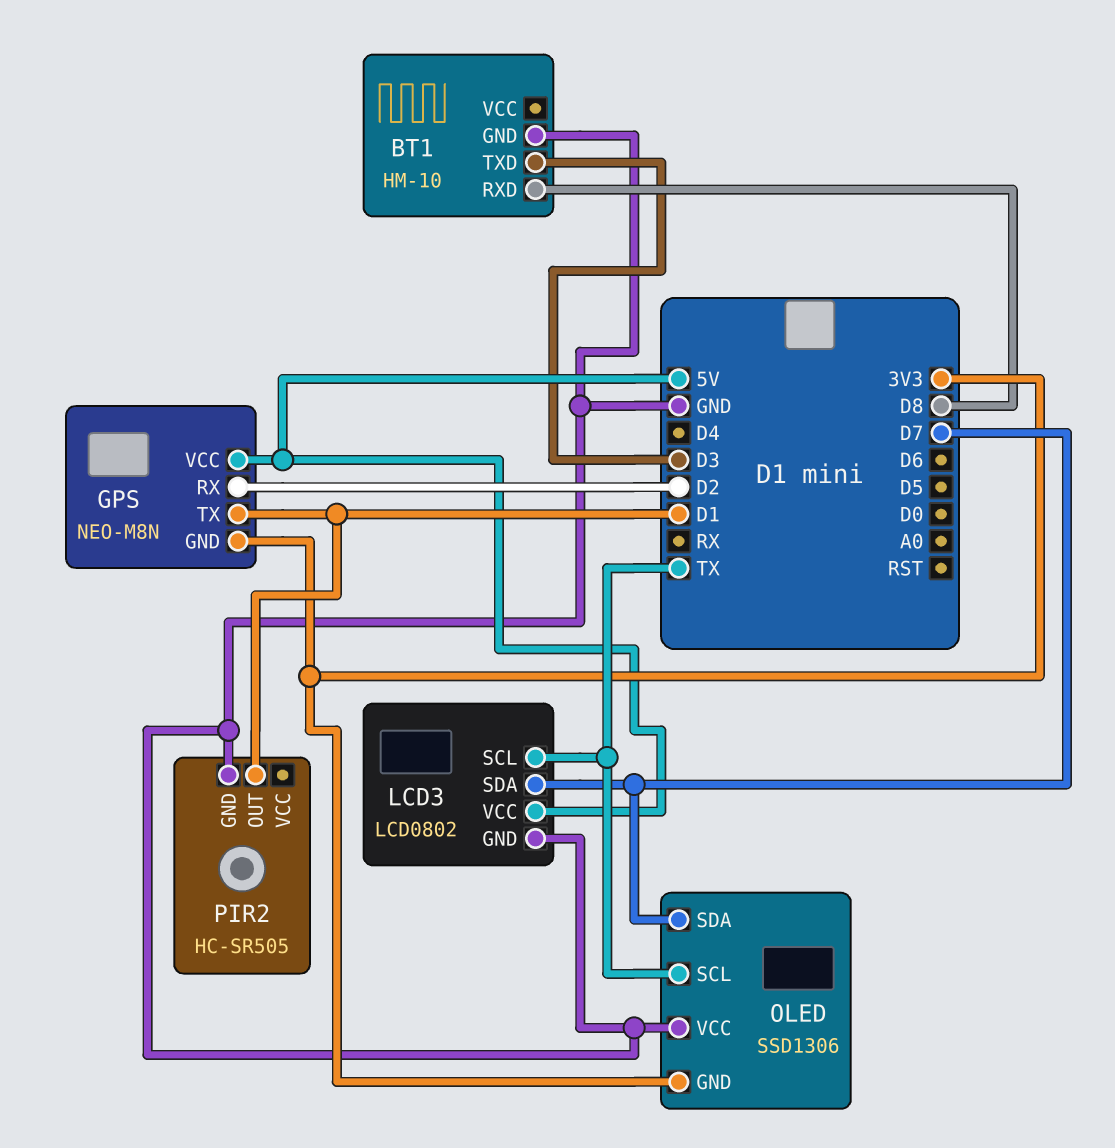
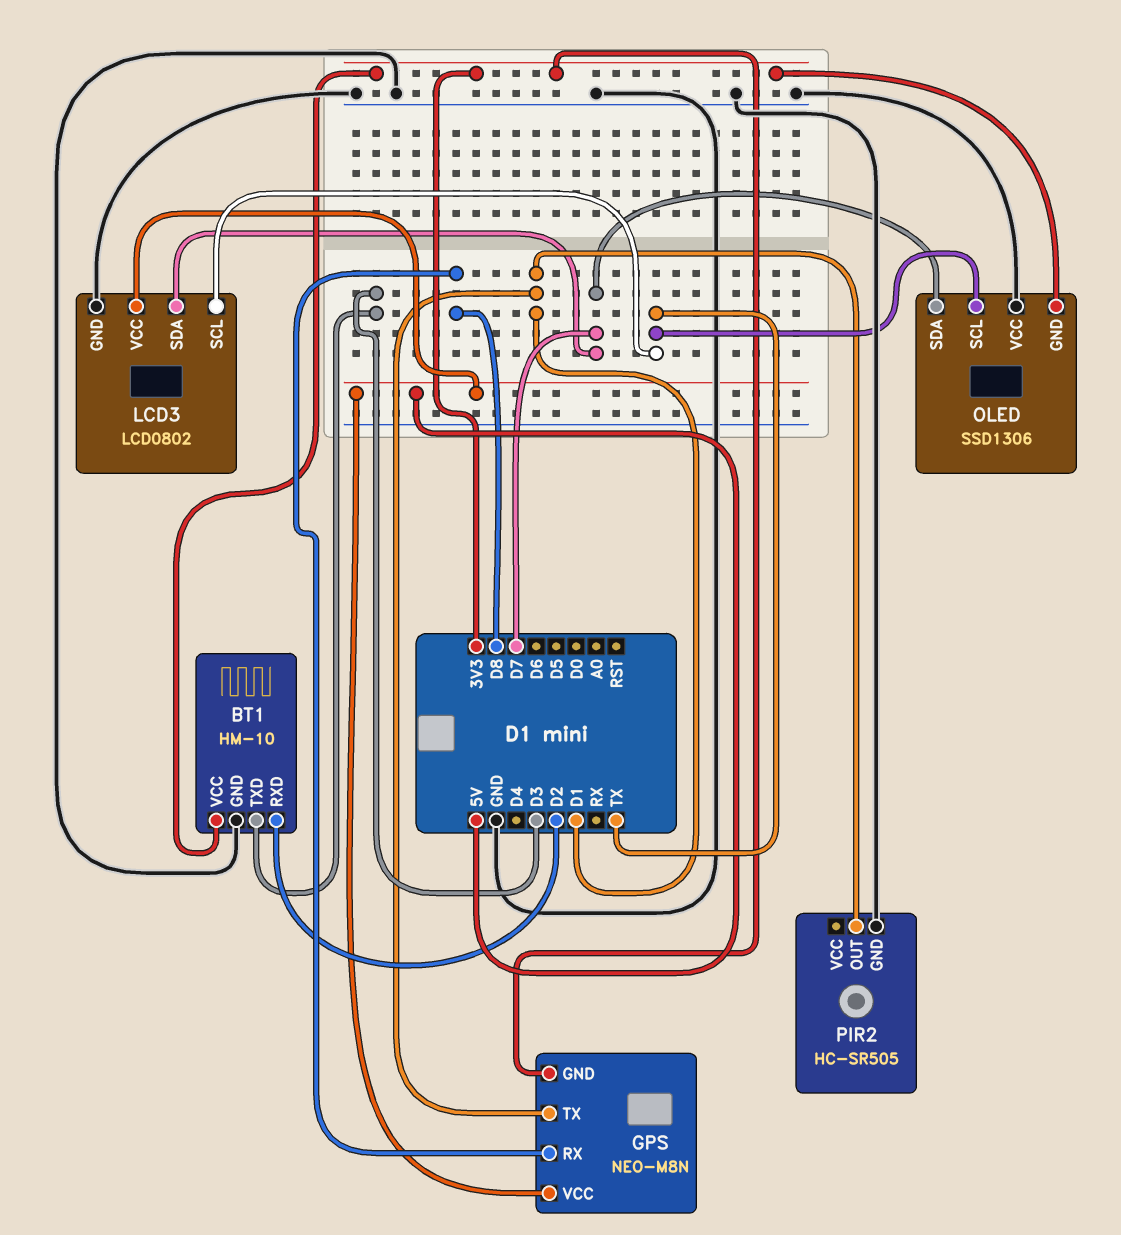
BT1 pin RXD: D8 -> D2
BT1 pin VCC: none -> 3V3
GPS pin RX: D2 -> D8

